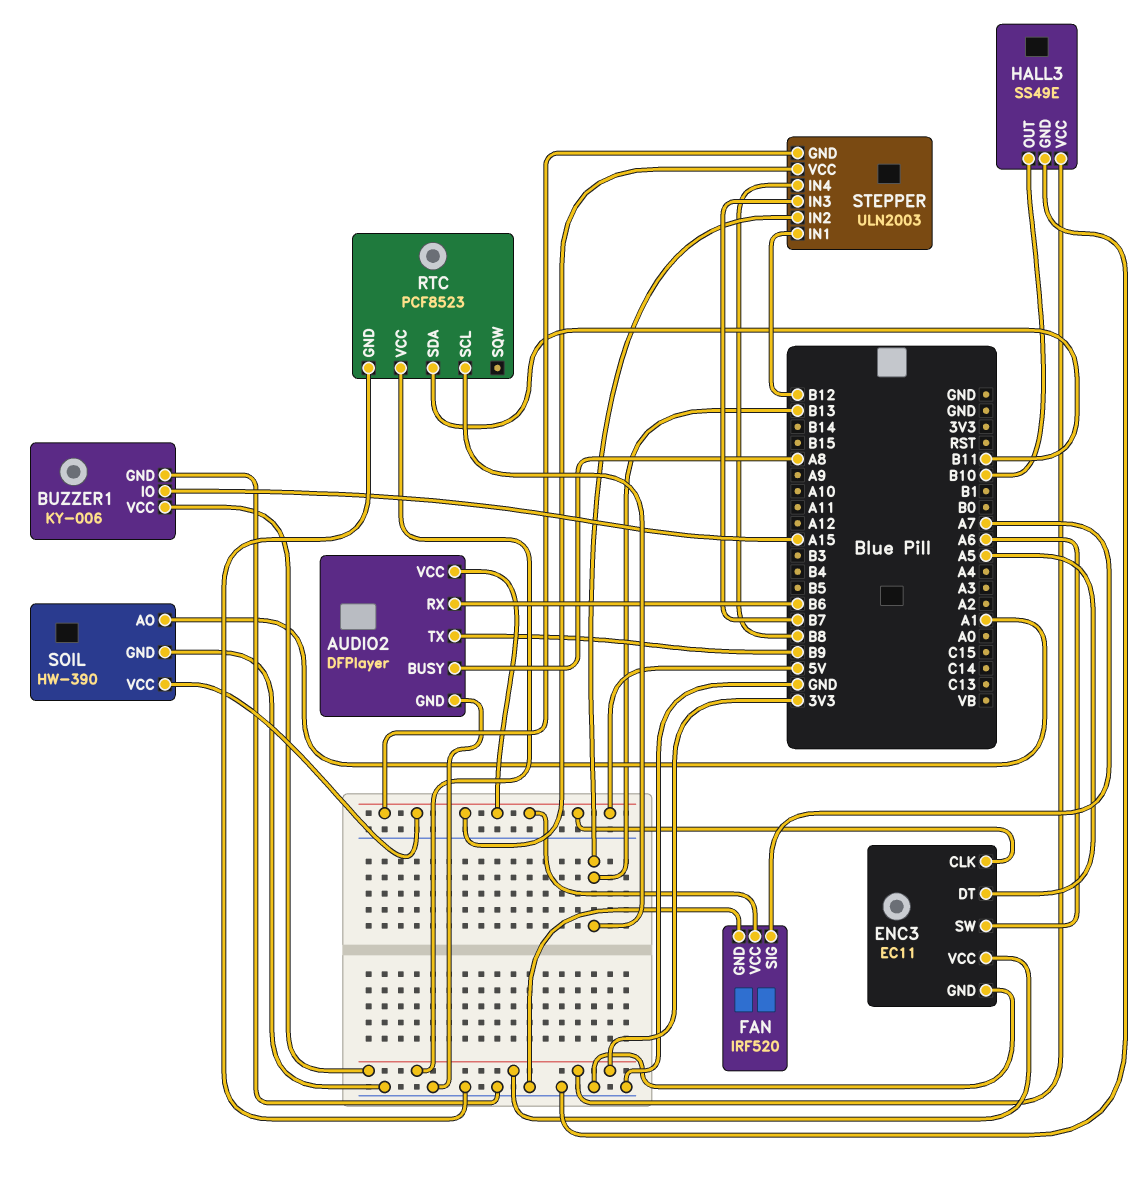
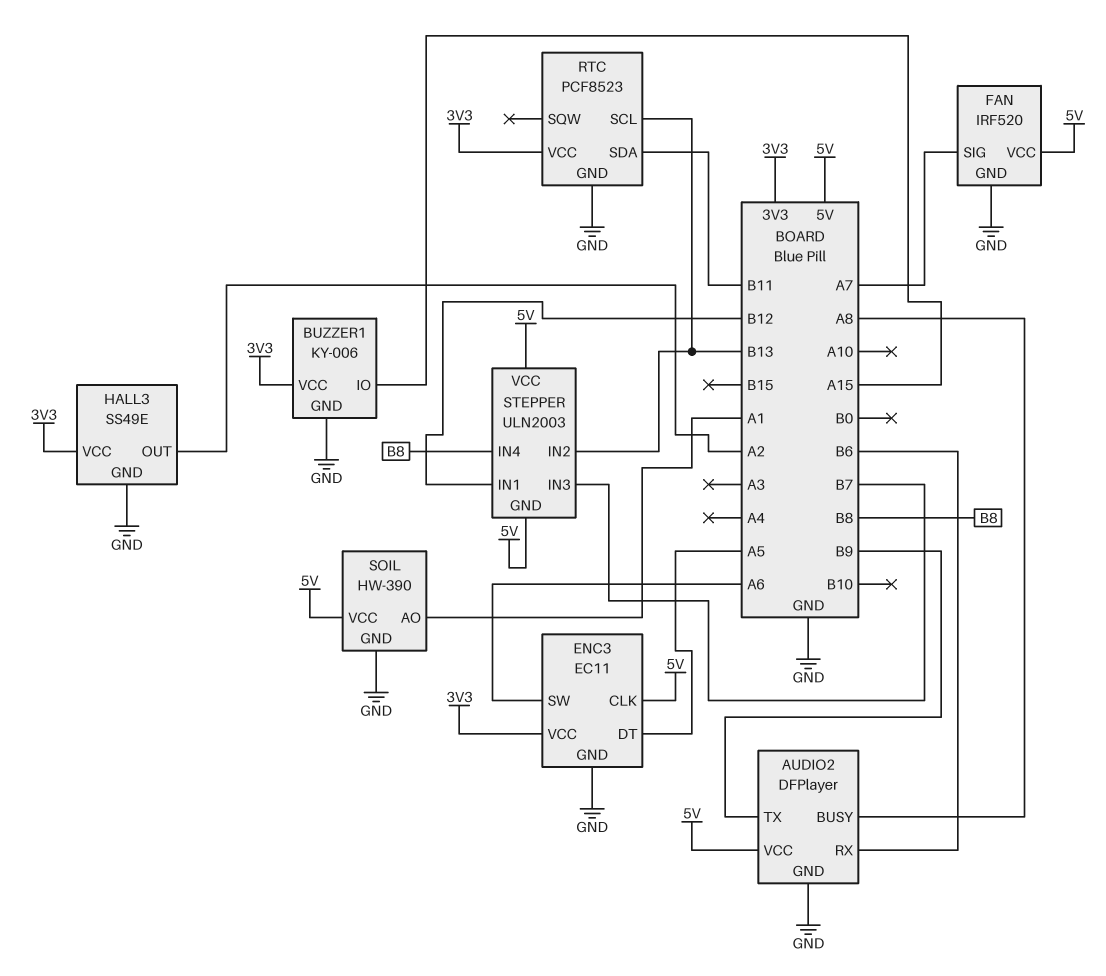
HALL3 pin OUT: B10 -> A2

